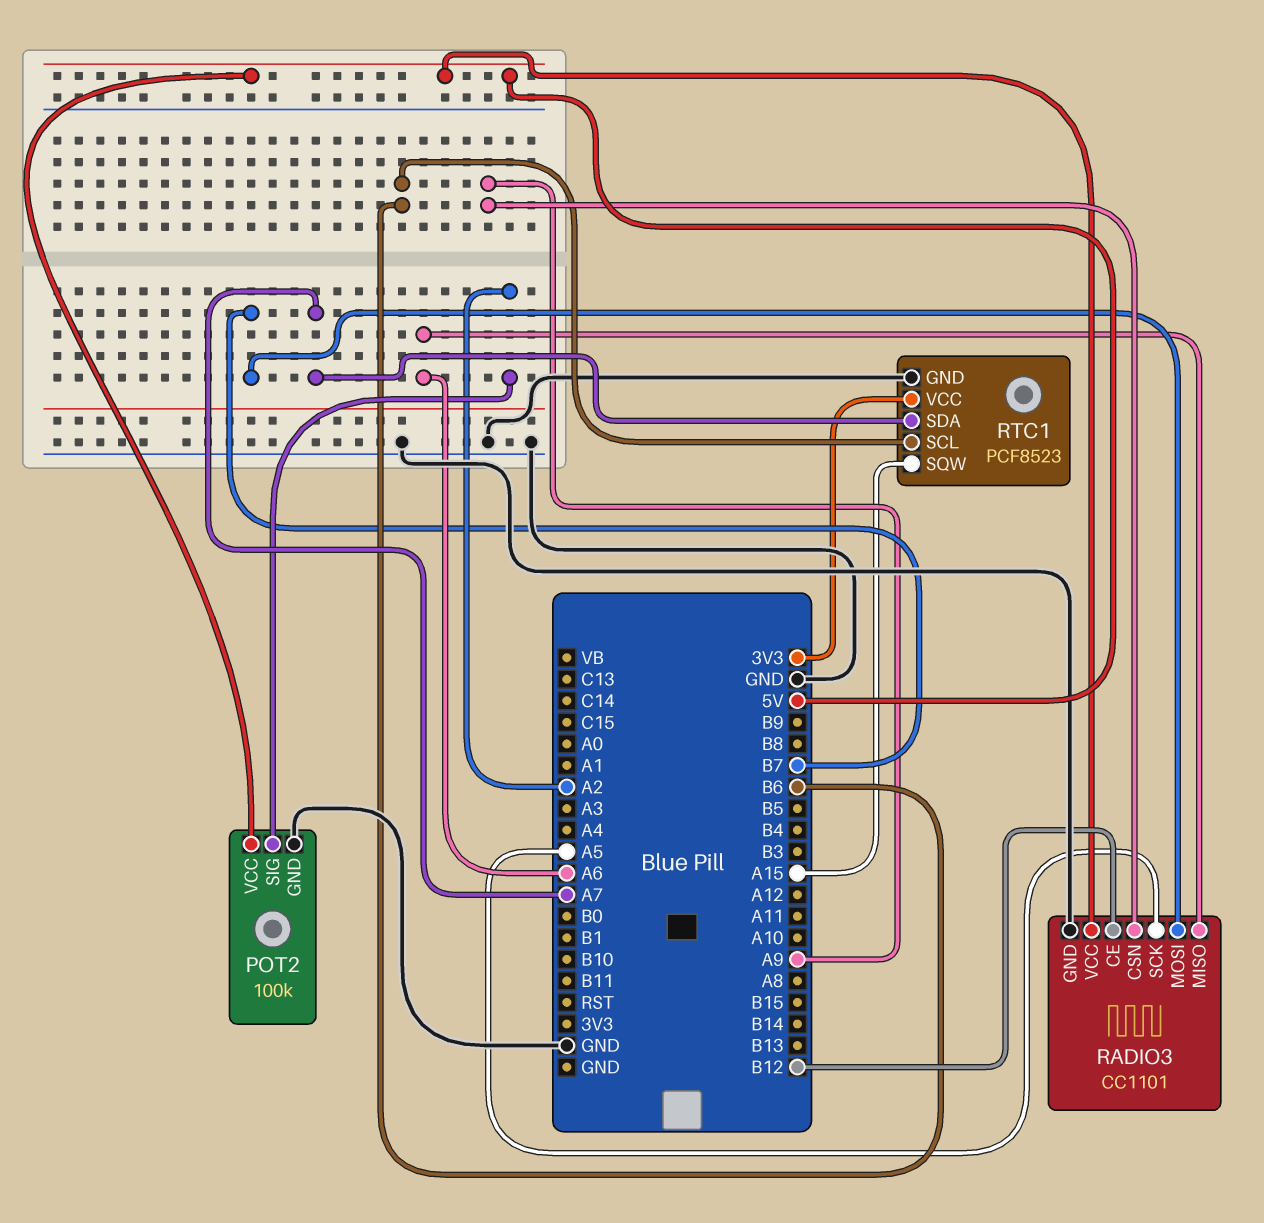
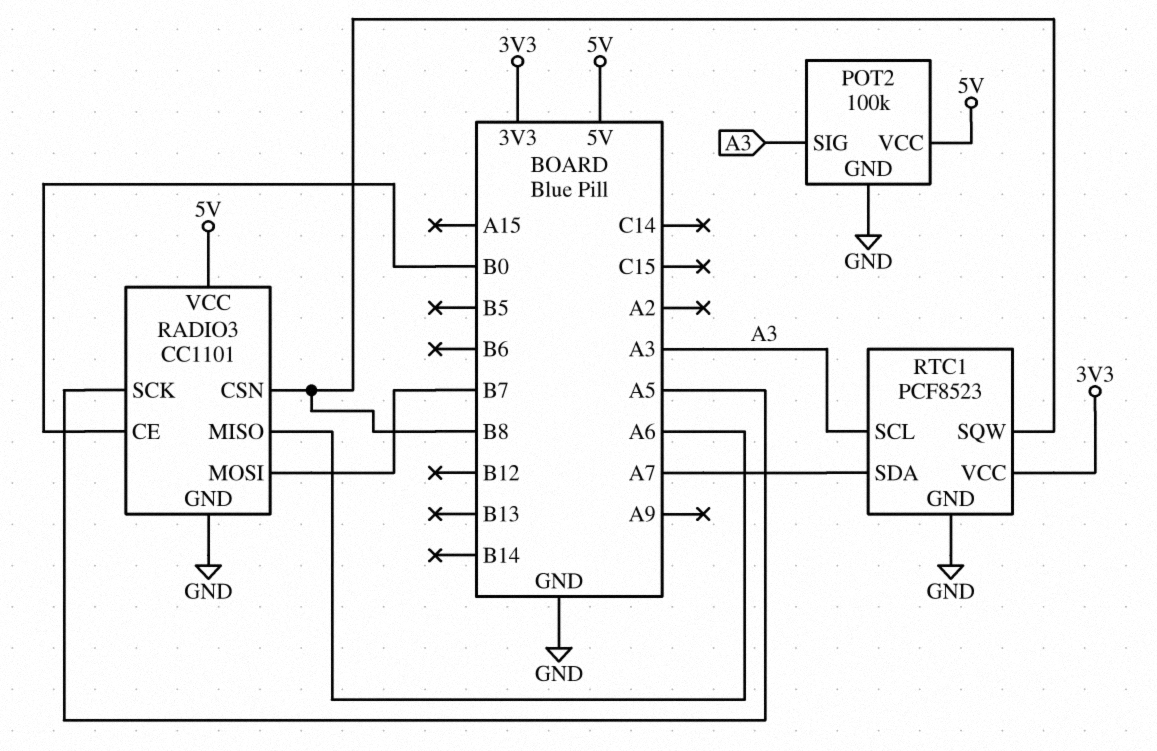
POT2 pin SIG: A2 -> A3
RADIO3 pin CE: B12 -> B0
RADIO3 pin CSN: A9 -> B8
RTC1 pin SCL: B6 -> A3
RTC1 pin SQW: A15 -> B8

